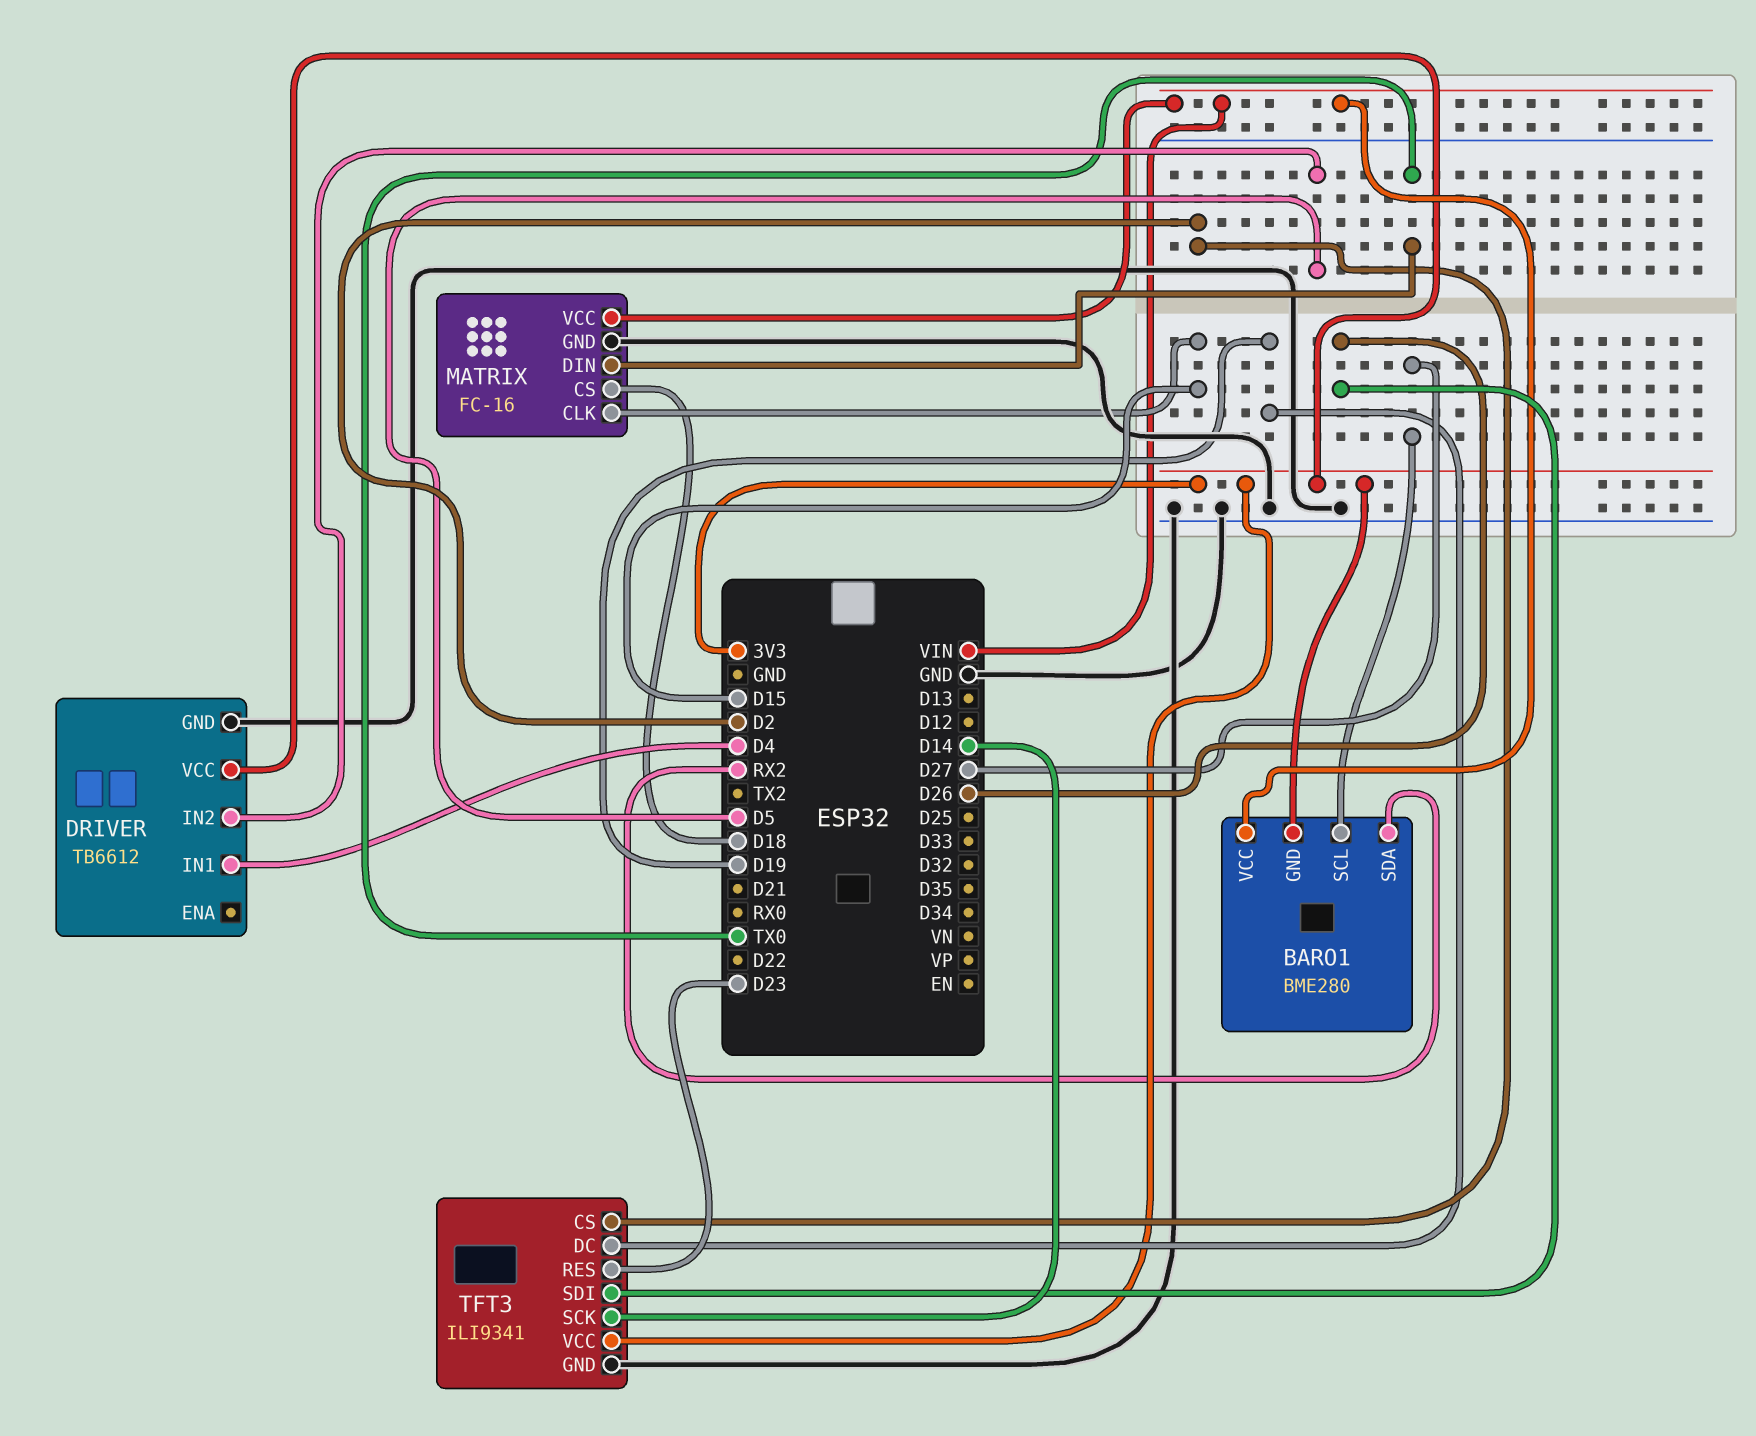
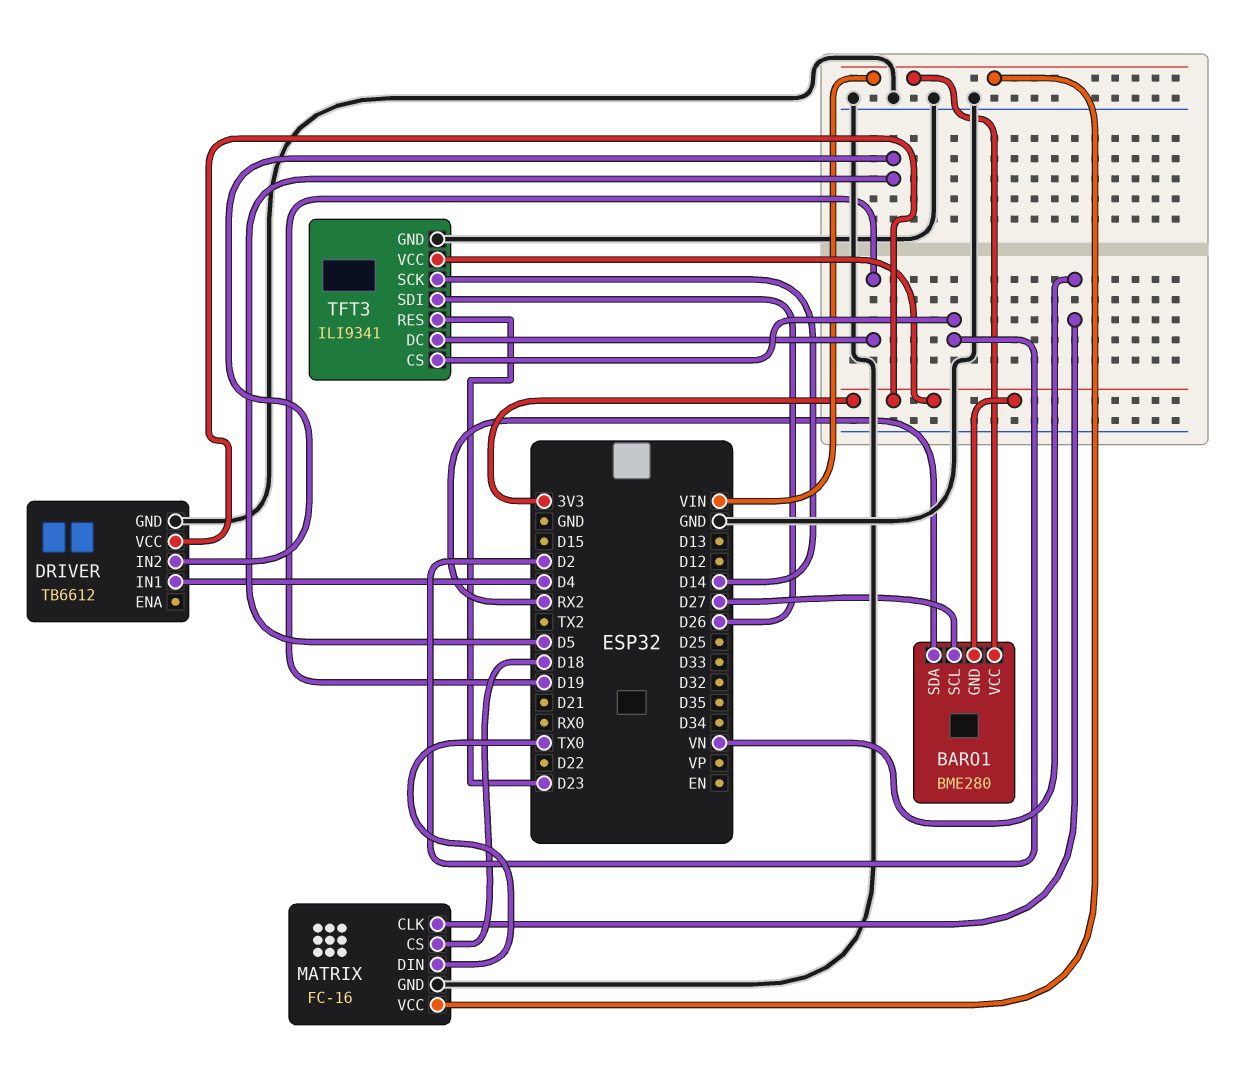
MATRIX pin CLK: D15 -> VN

